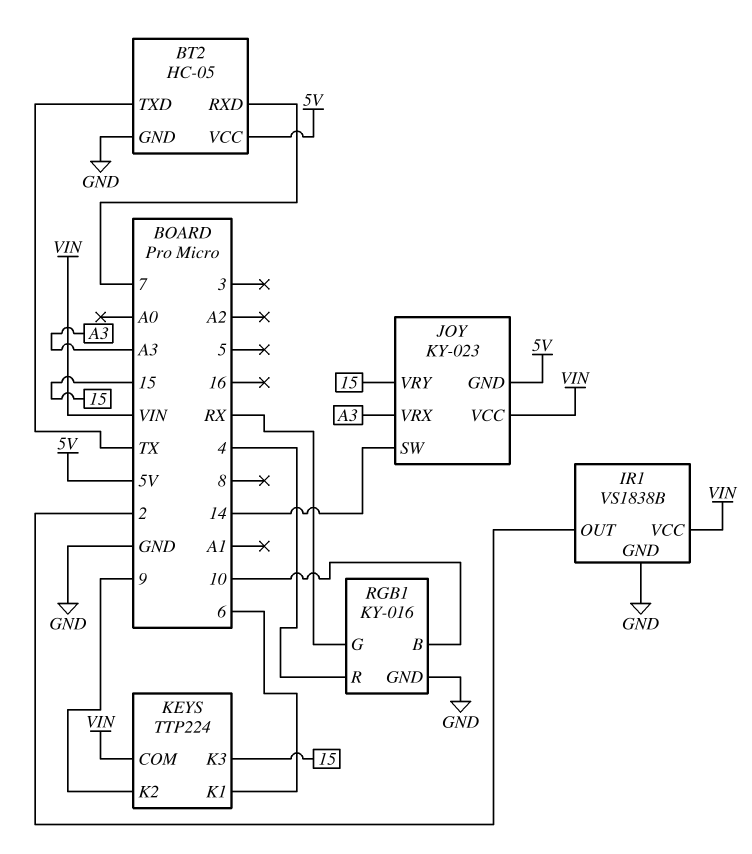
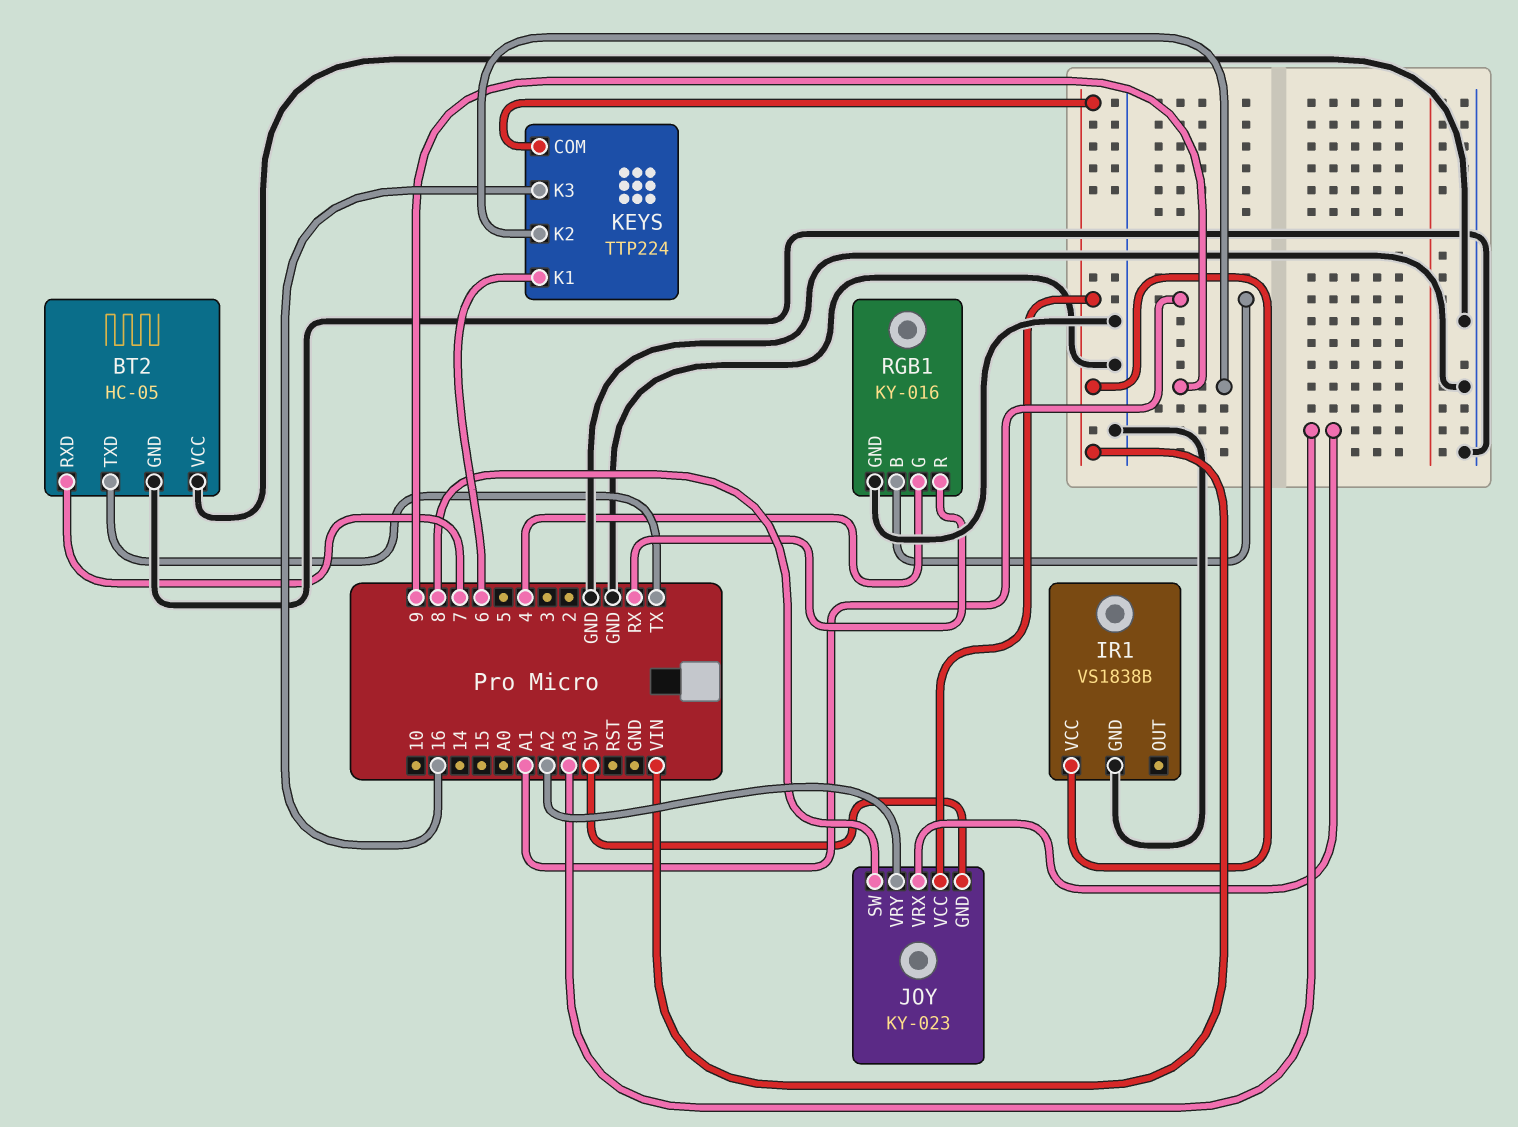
BT2 pin VCC: 5V -> GND
IR1 pin OUT: 2 -> none
JOY pin SW: 14 -> 8
JOY pin VRY: 15 -> A2
KEYS pin K3: 15 -> 16
RGB1 pin B: 10 -> A1
RGB1 pin G: RX -> 4
RGB1 pin R: 4 -> RX

